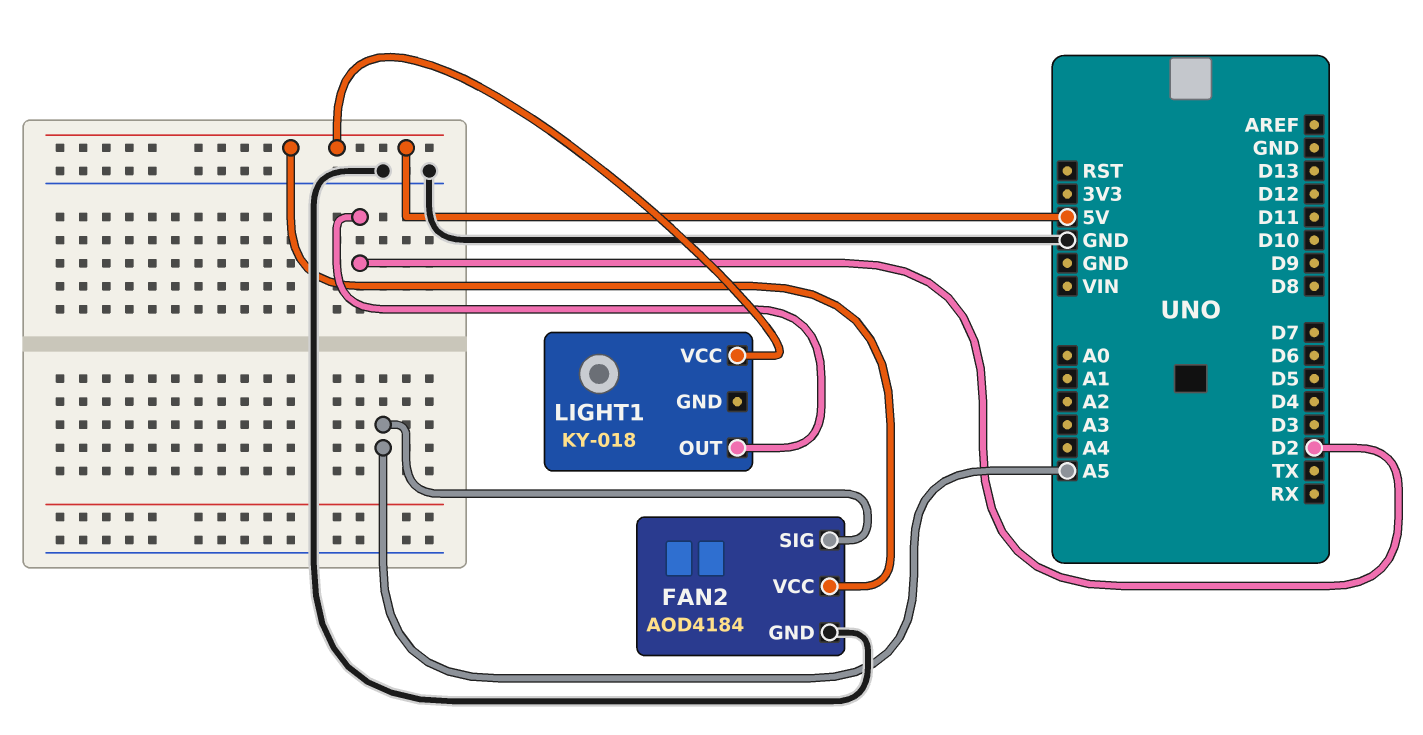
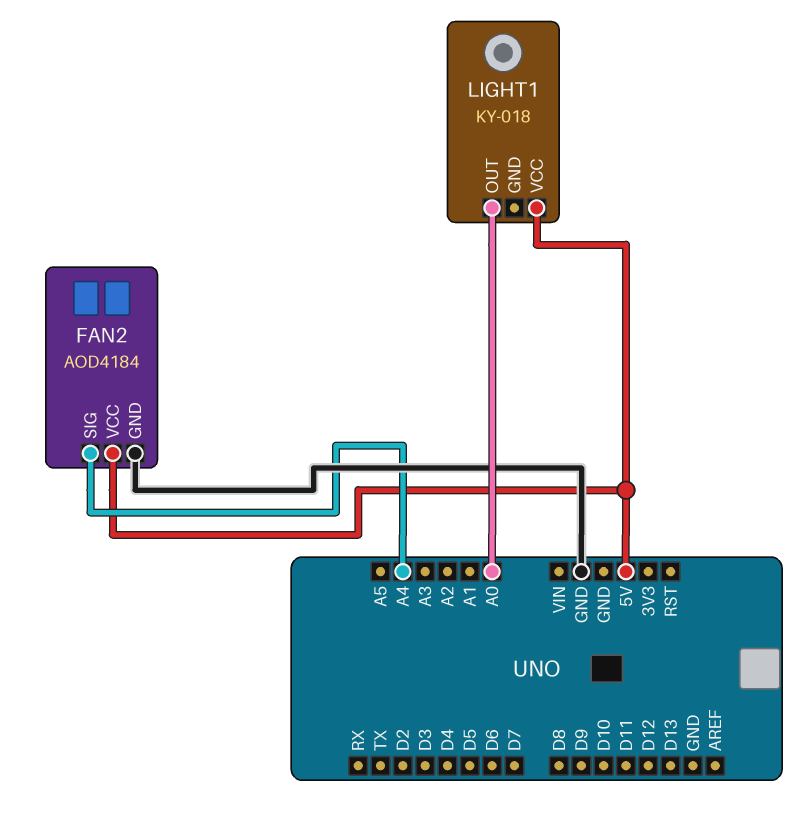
FAN2 pin SIG: A5 -> A4
LIGHT1 pin OUT: D2 -> A0

